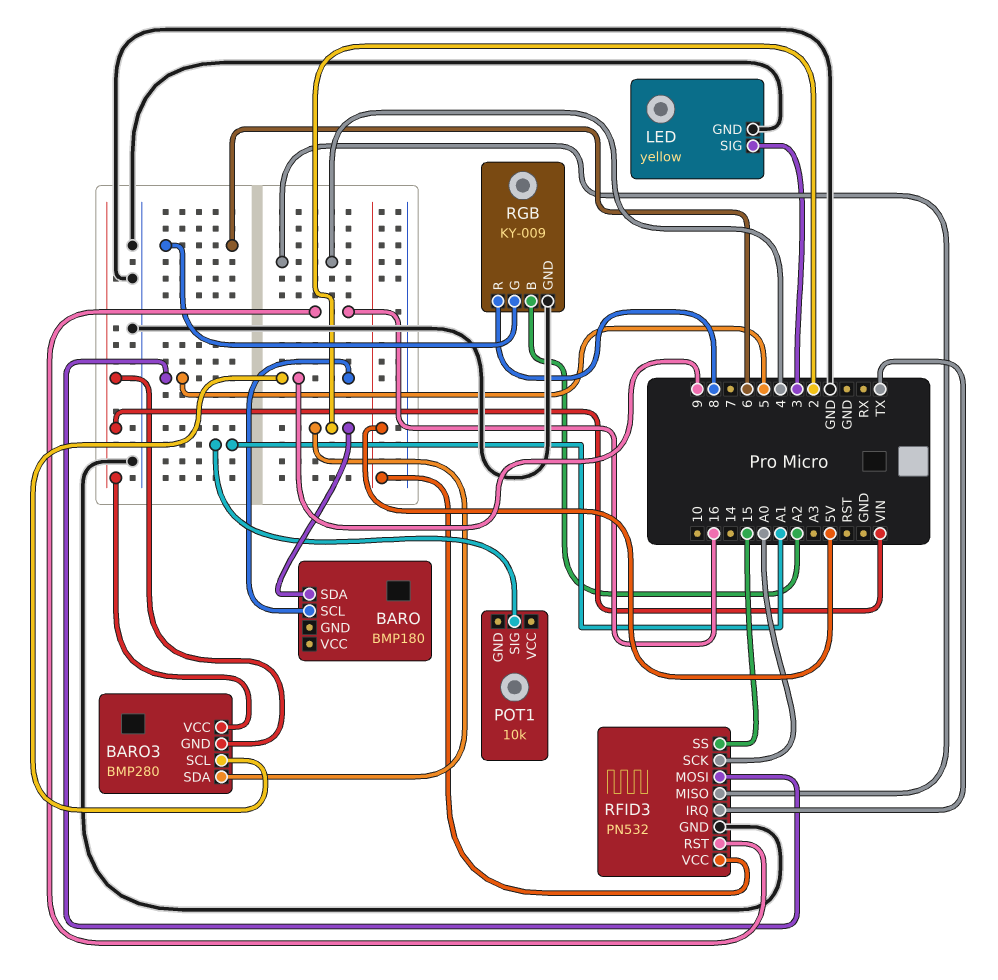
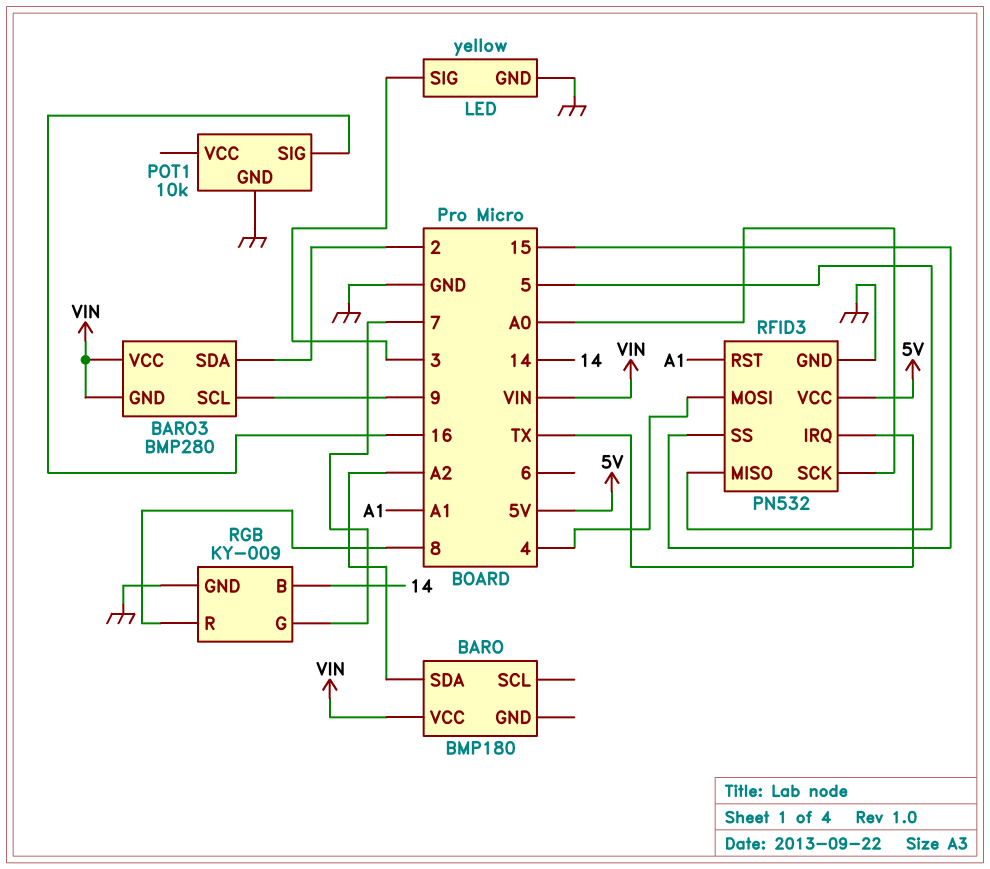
BARO pin SCL: 9 -> none
BARO pin SDA: 2 -> A2
BARO pin VCC: none -> VIN
POT1 pin GND: none -> GND
POT1 pin SIG: A1 -> 16
RFID3 pin MISO: 4 -> 5
RFID3 pin MOSI: 5 -> 4
RFID3 pin RST: 16 -> A1
RGB pin B: A2 -> 14
RGB pin G: 6 -> 7

